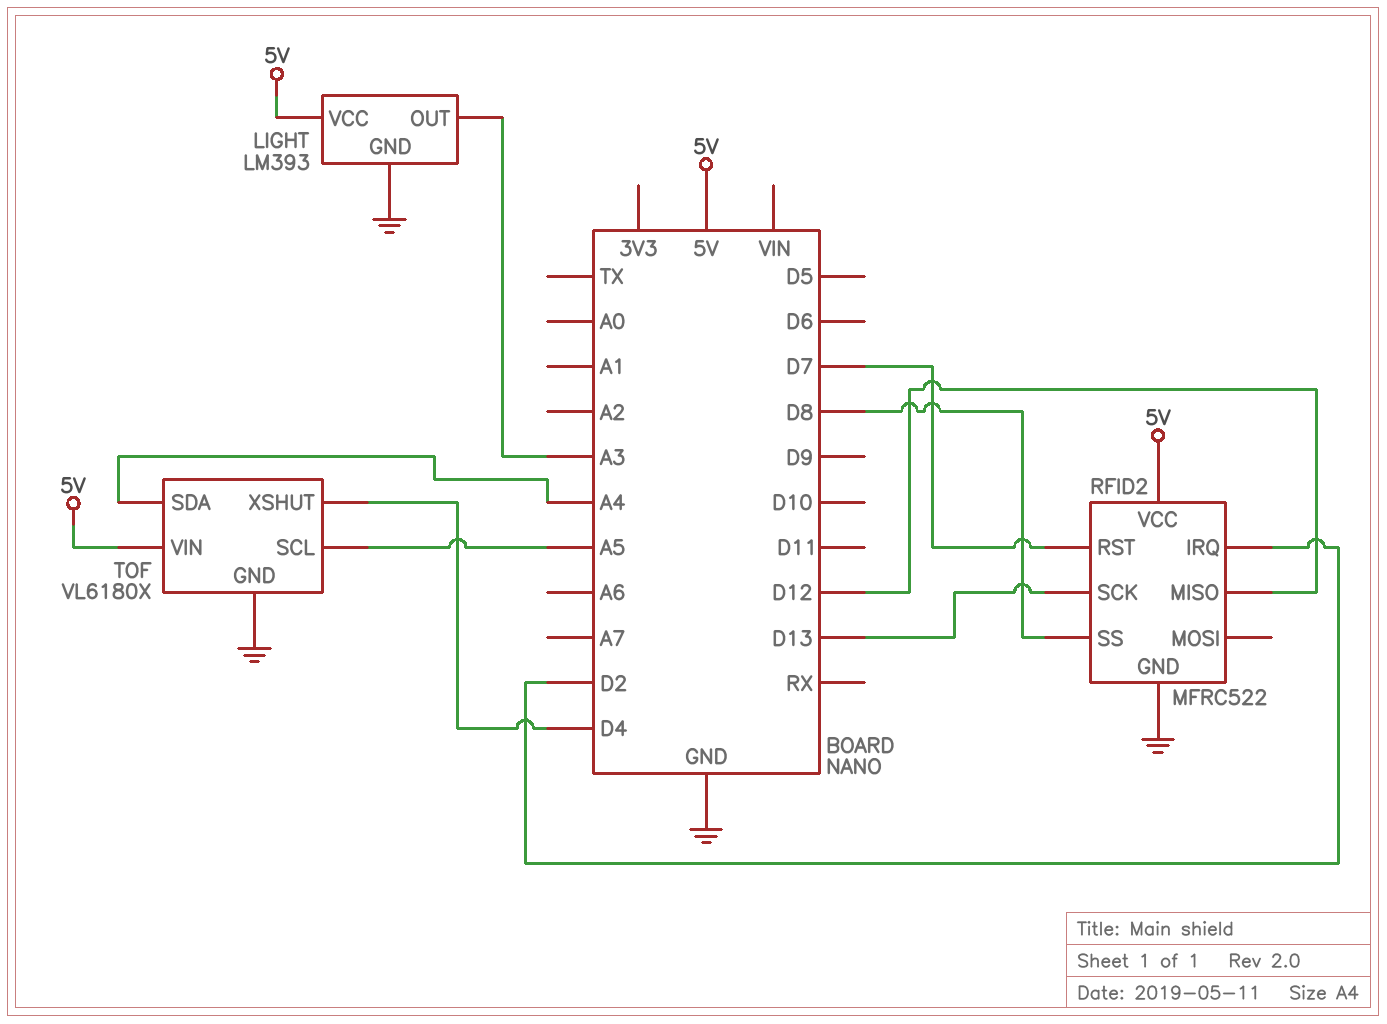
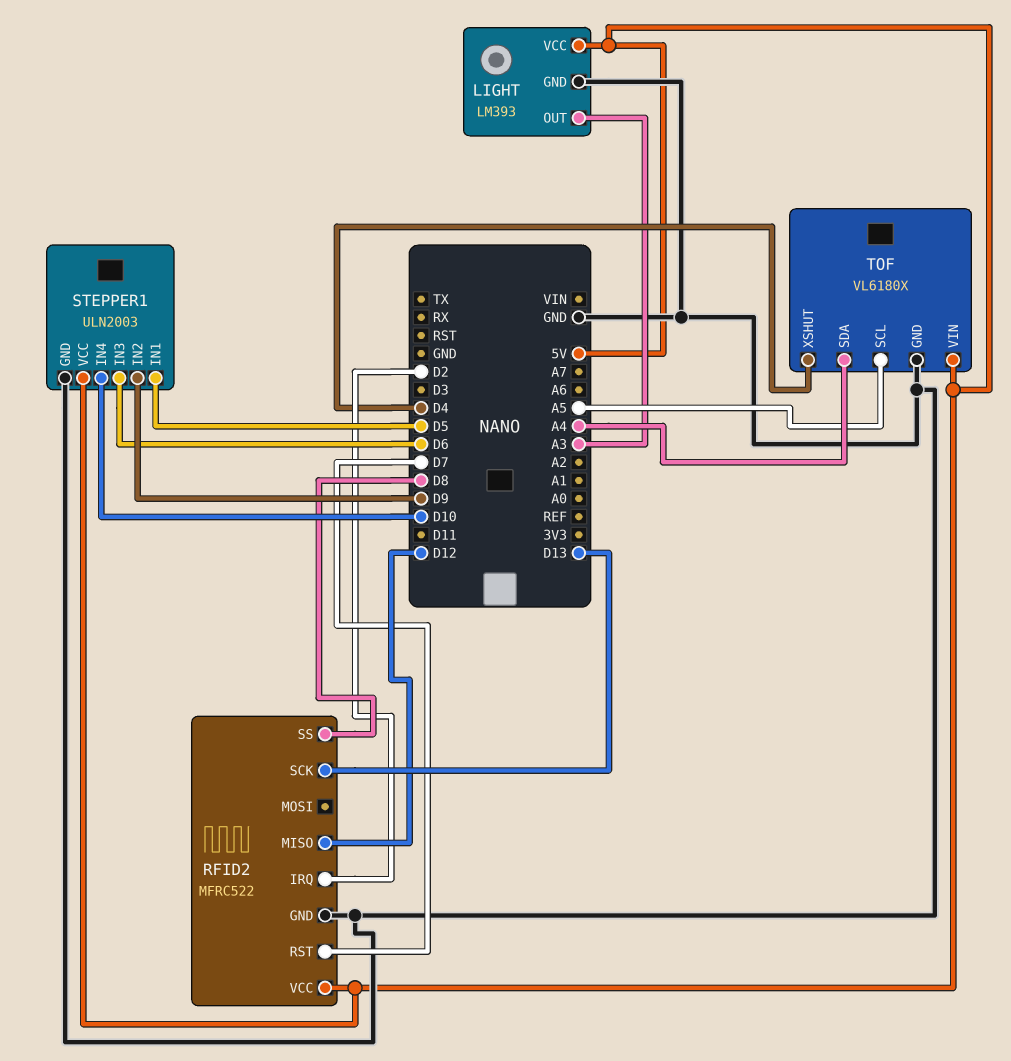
STEPPER1: none -> ULN2003
STEPPER1 pin GND: none -> GND
STEPPER1 pin IN1: none -> D5
STEPPER1 pin IN2: none -> D9
STEPPER1 pin IN3: none -> D6
STEPPER1 pin IN4: none -> D10
STEPPER1 pin VCC: none -> 5V

